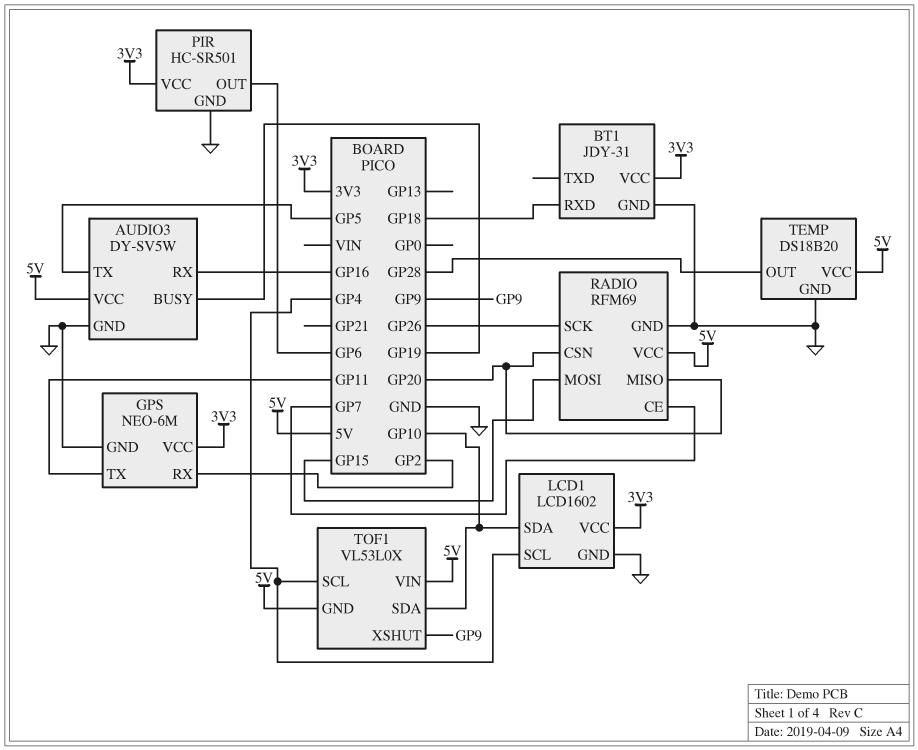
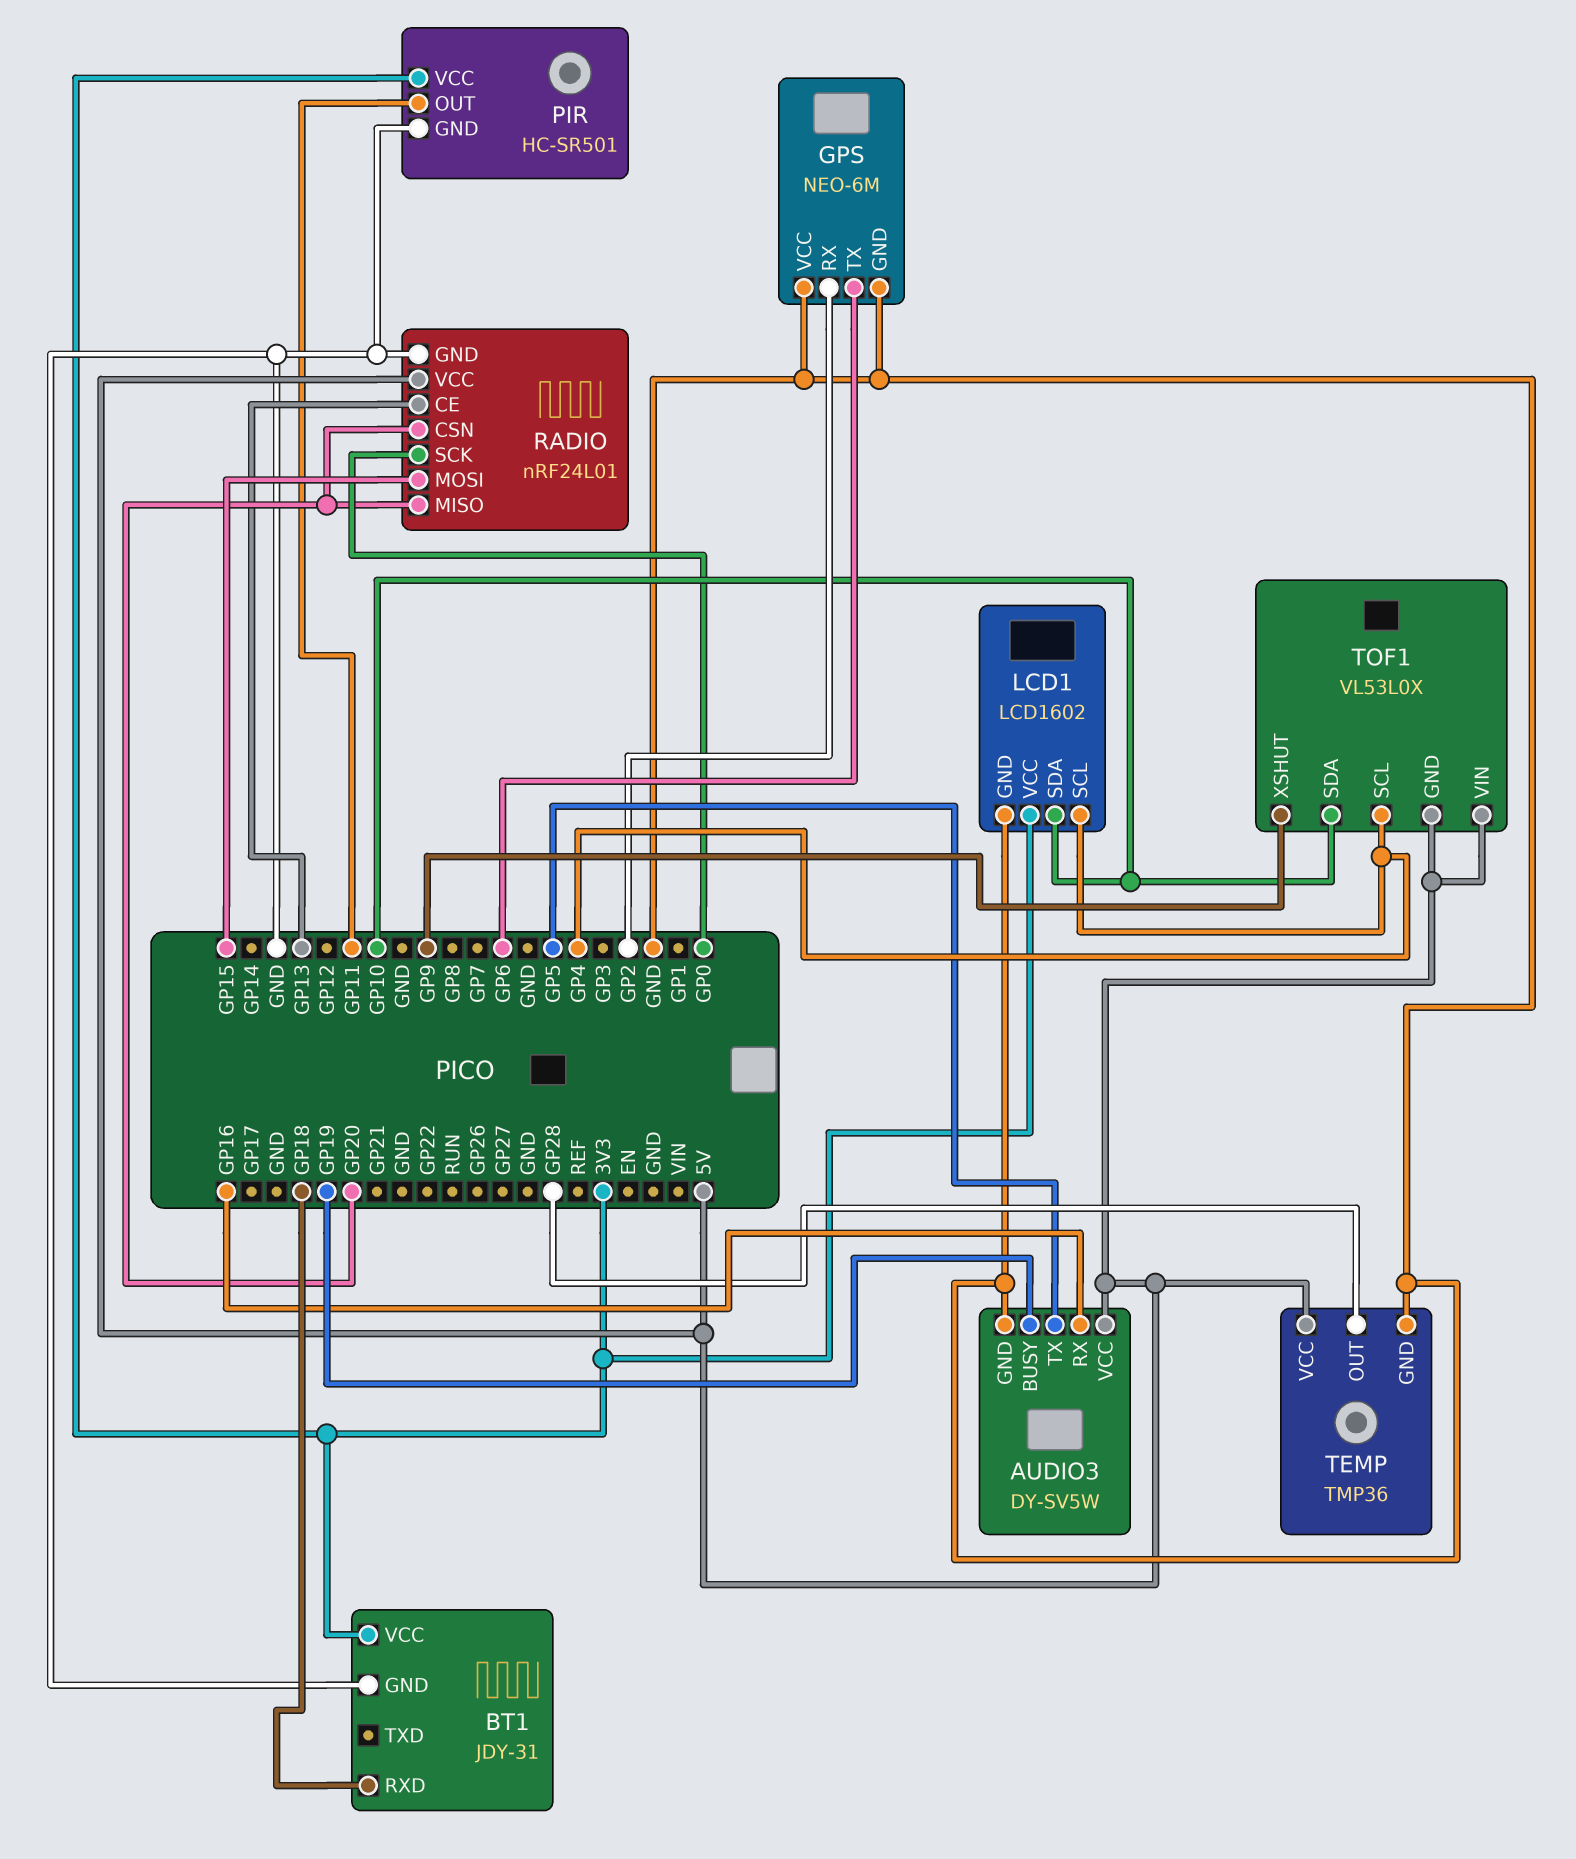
GPS pin TX: GP11 -> GP6
GPS pin VCC: 3V3 -> GND
PIR pin OUT: GP6 -> GP11
RADIO: RFM69 -> nRF24L01
RADIO pin CE: GP7 -> GP13
RADIO pin SCK: GP26 -> GP0
TEMP: DS18B20 -> TMP36

